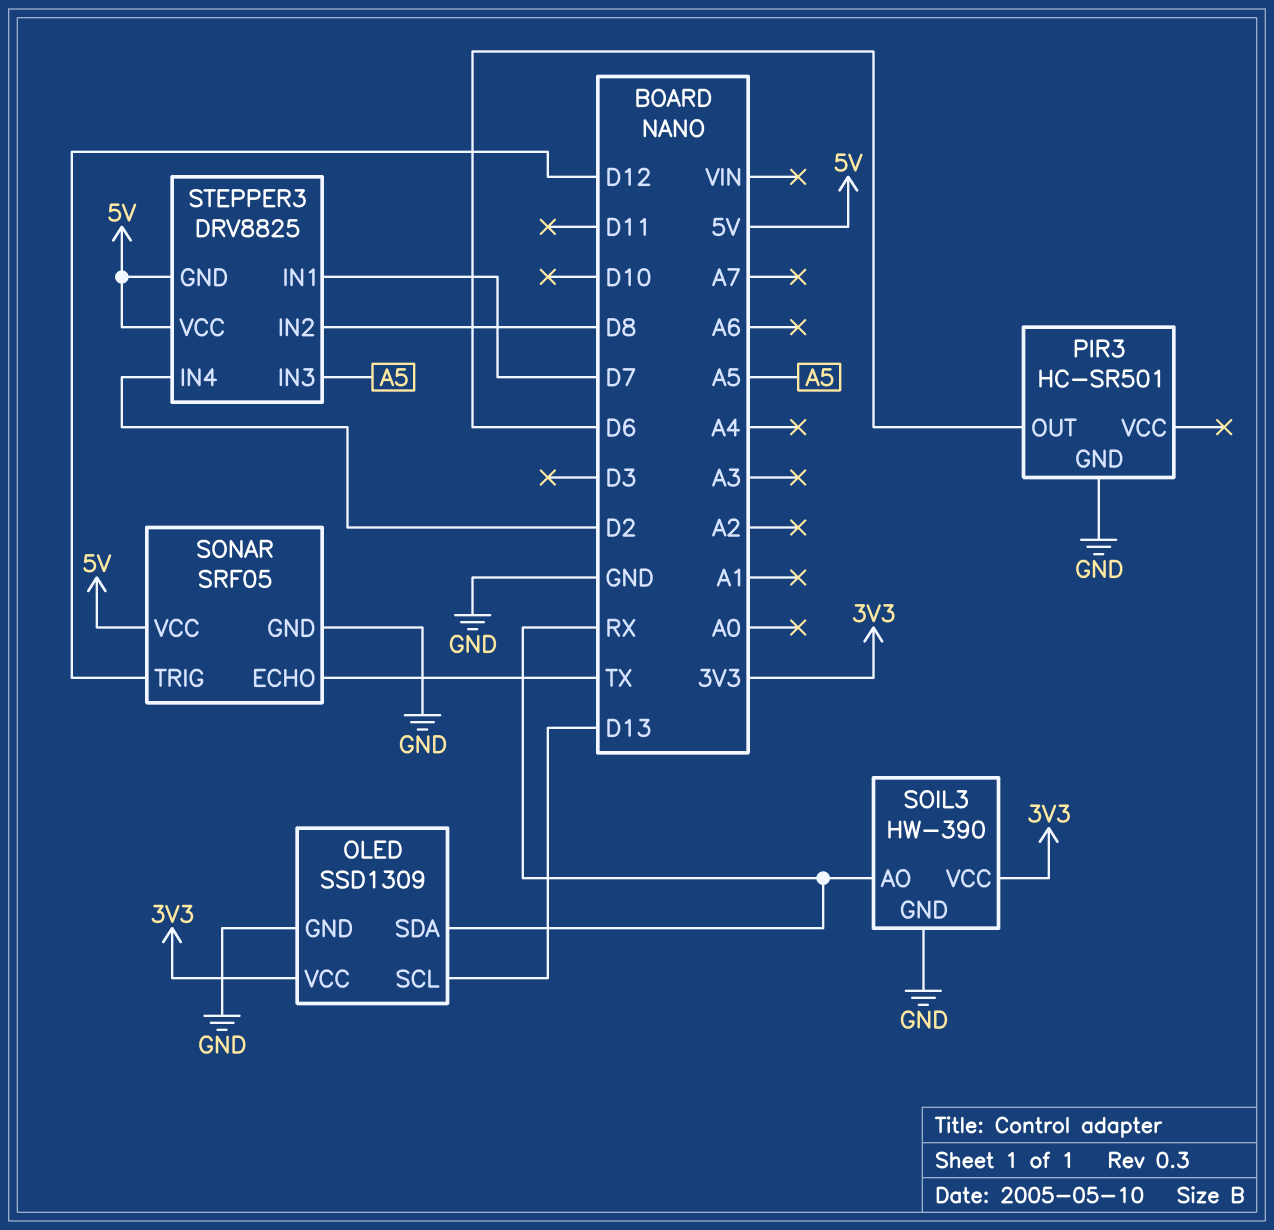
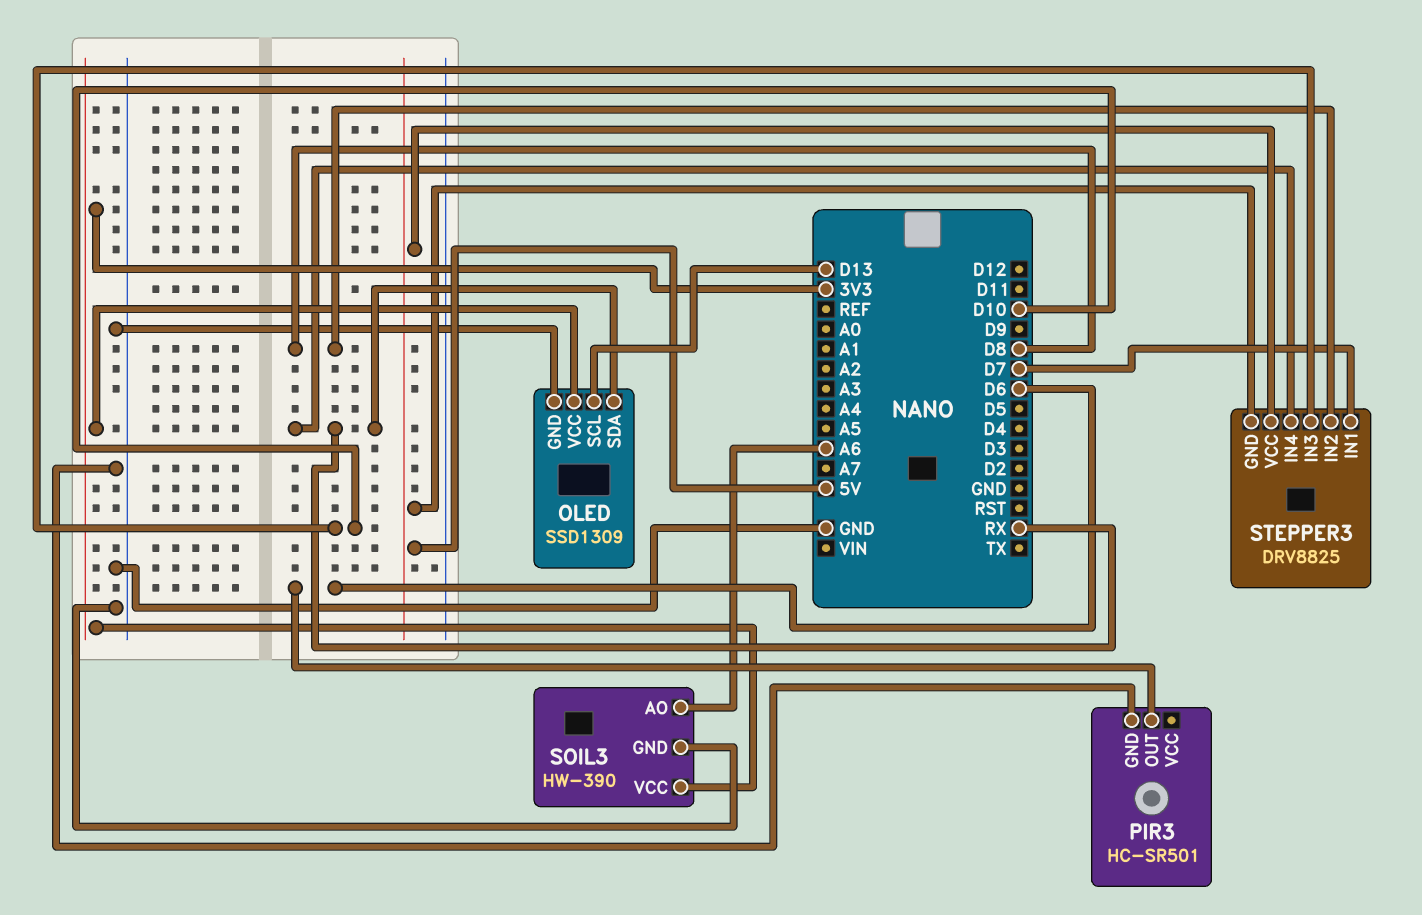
SOIL3 pin AO: RX -> A6
SONAR: SRF05 -> none
SONAR pin ECHO: TX -> none
SONAR pin GND: GND -> none
SONAR pin TRIG: D12 -> none
SONAR pin VCC: 5V -> none
STEPPER3 pin IN3: A5 -> D10
STEPPER3 pin IN4: D2 -> RX

